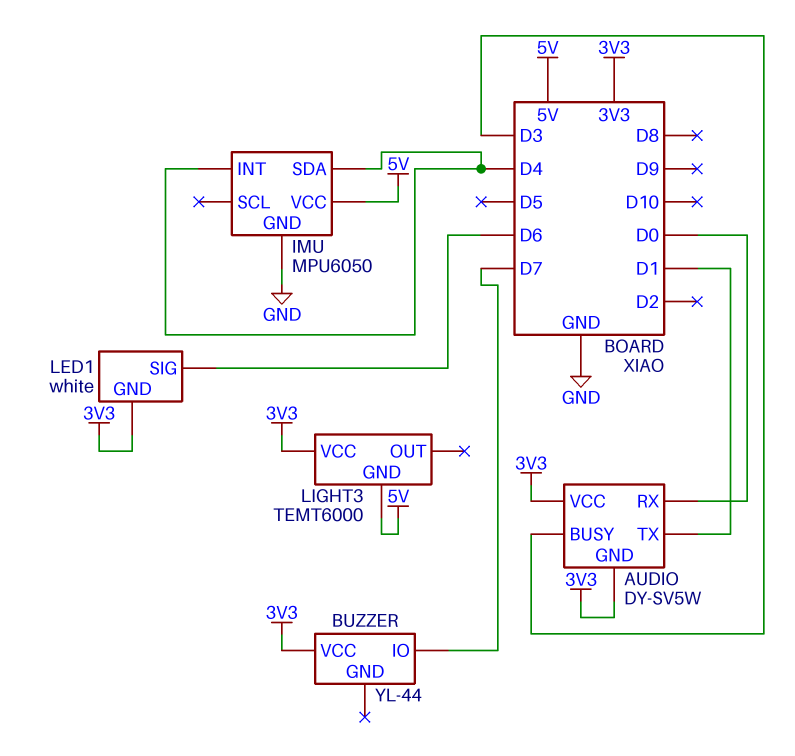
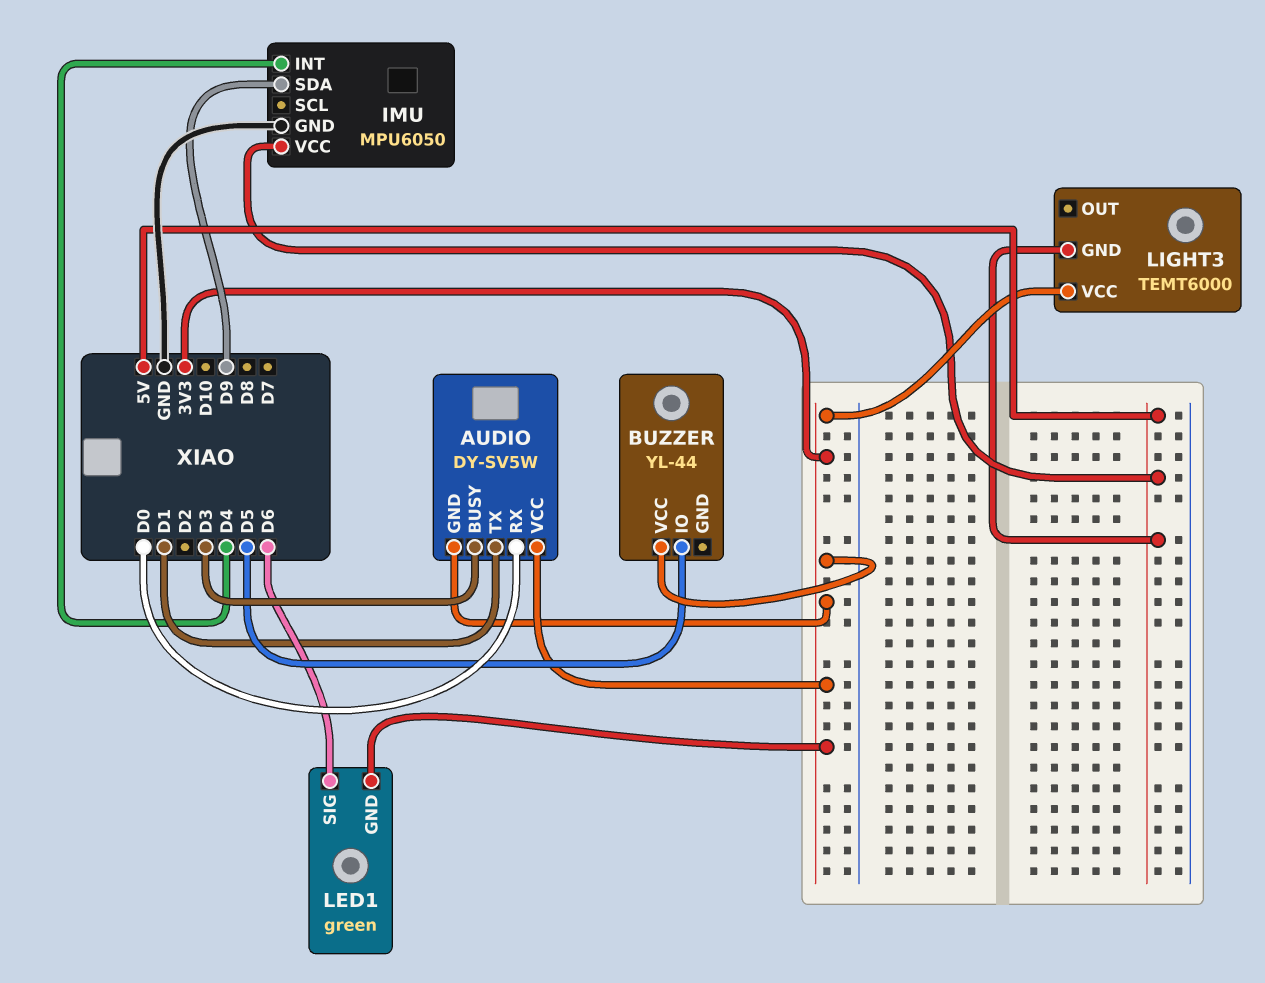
BUZZER pin IO: D7 -> D5
IMU pin SDA: D4 -> D9
LED1: white -> green

